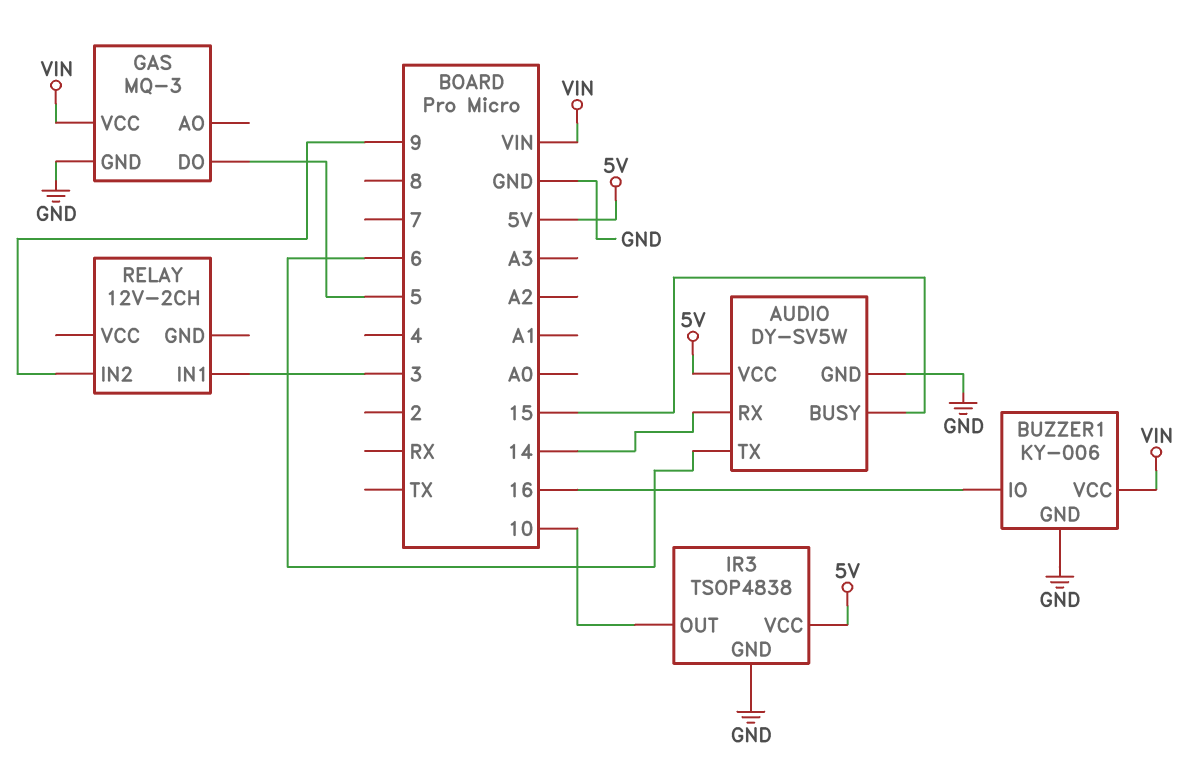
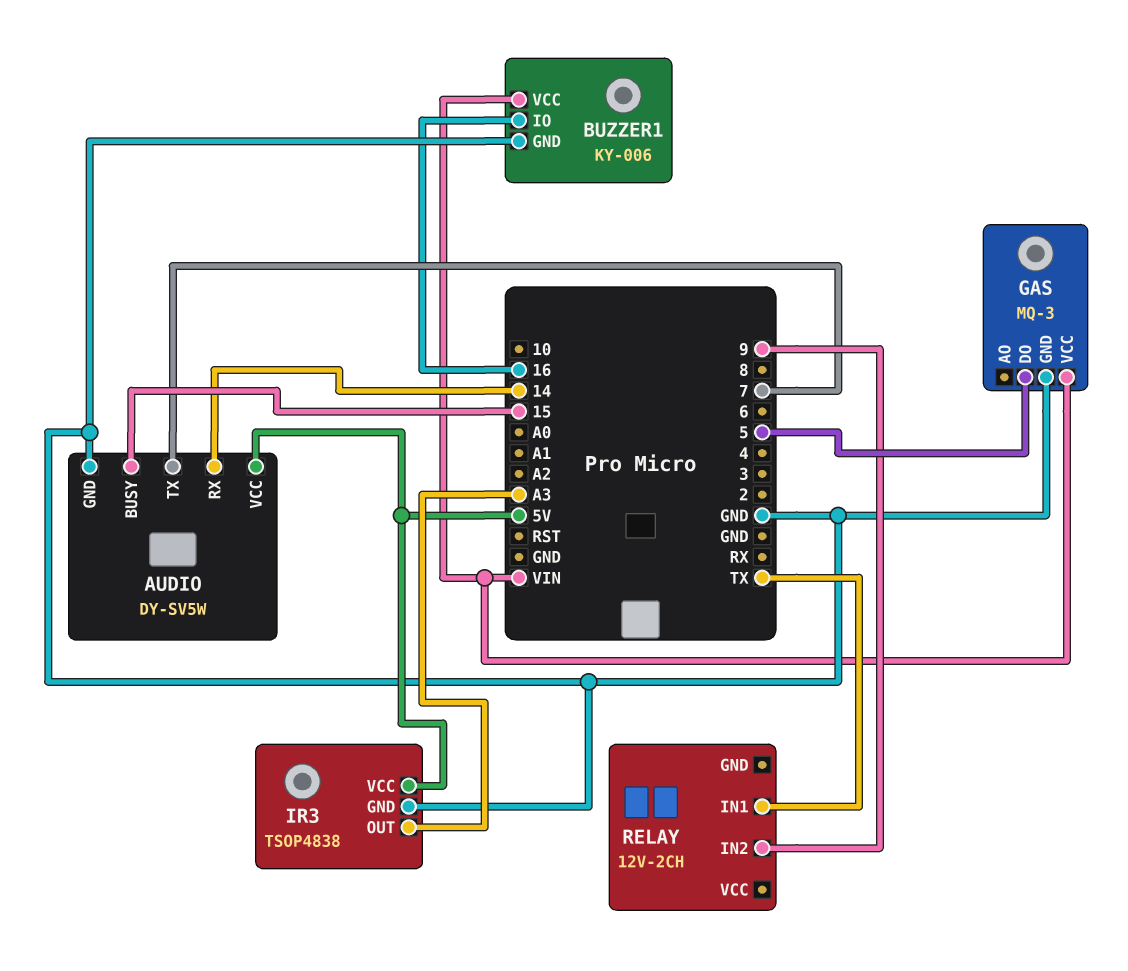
AUDIO pin TX: 6 -> 7
IR3 pin OUT: 10 -> A3
RELAY pin IN1: 3 -> TX

